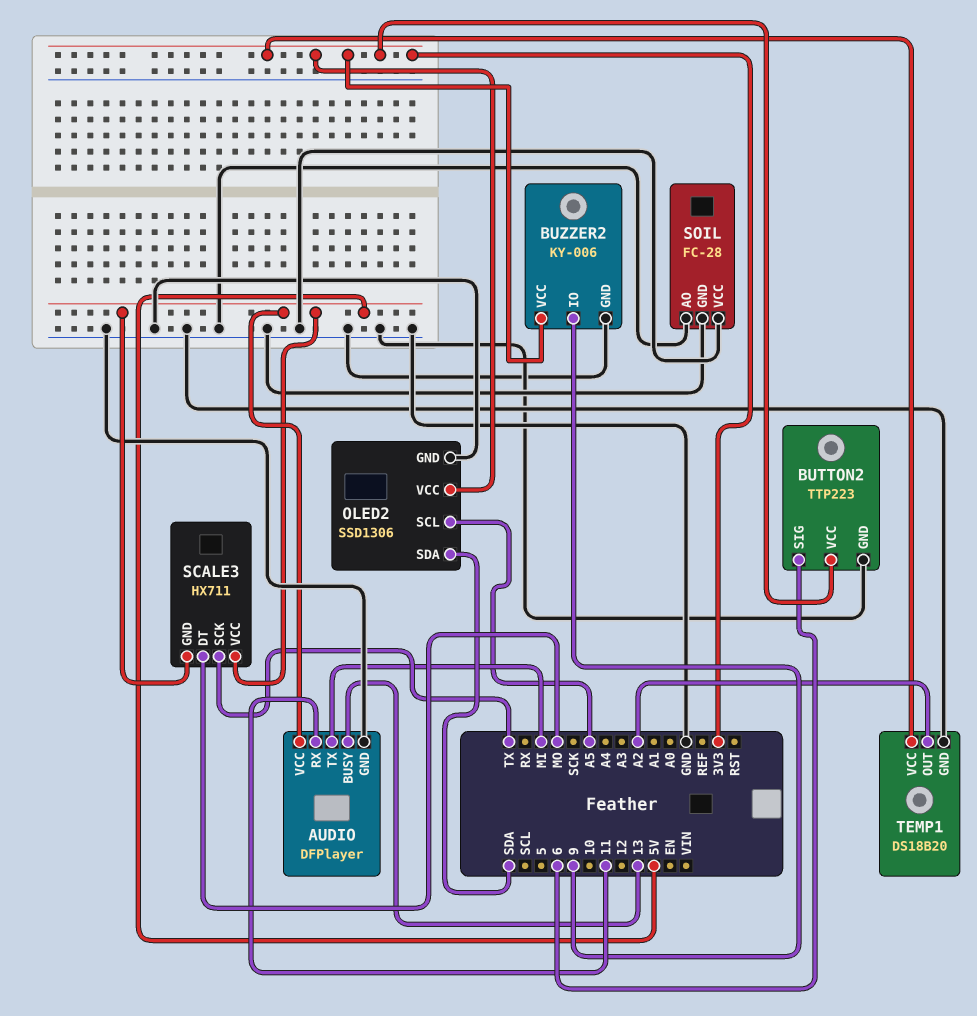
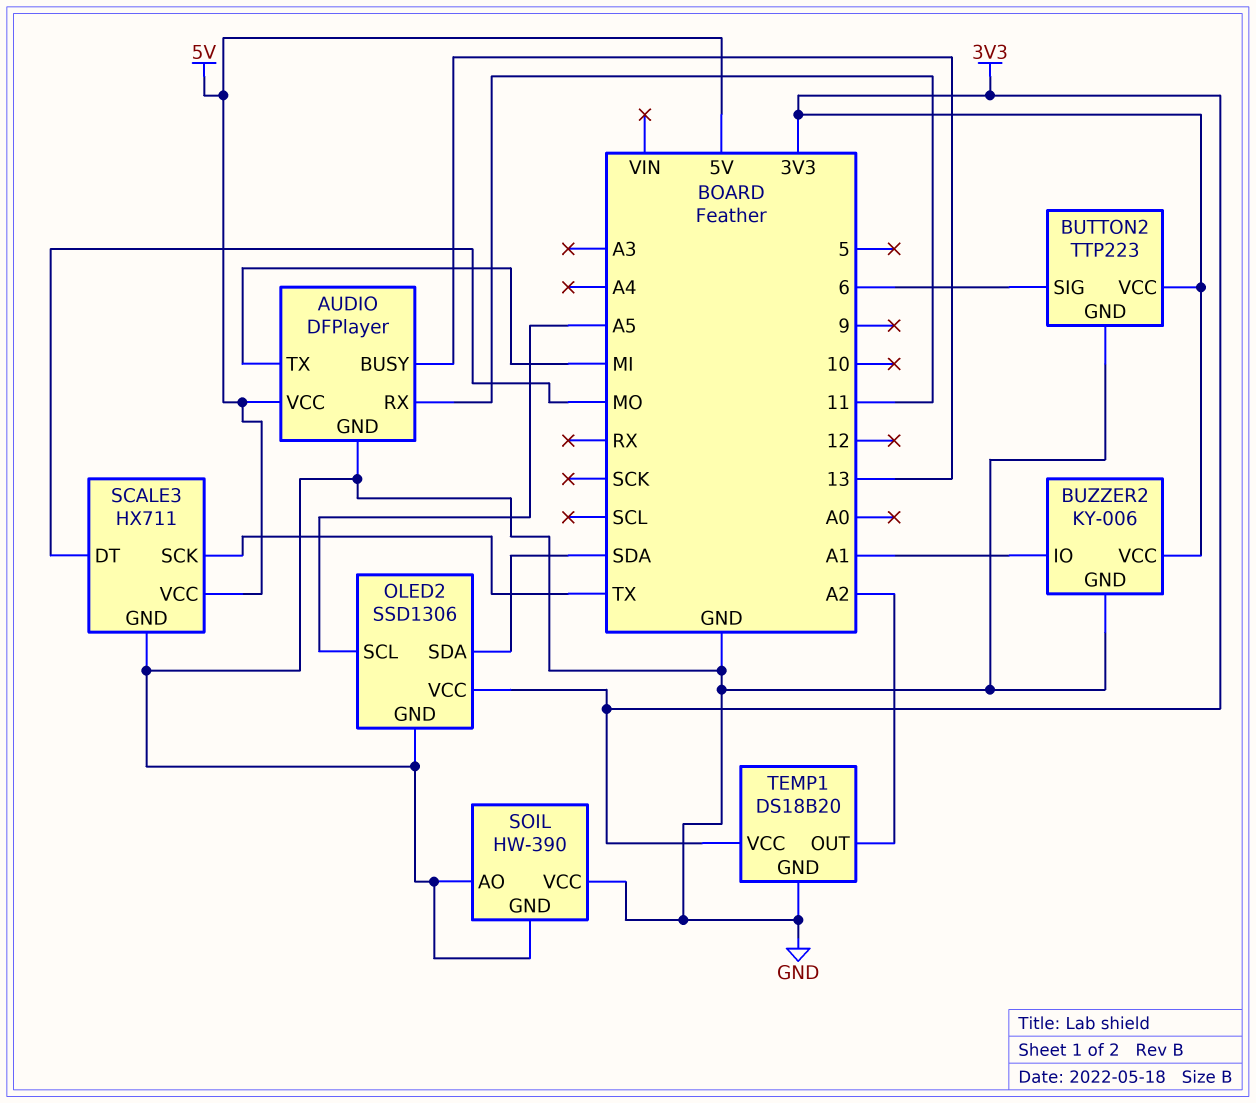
BUZZER2 pin IO: 9 -> A1
SCALE3 pin GND: 5V -> GND
SOIL: FC-28 -> HW-390

